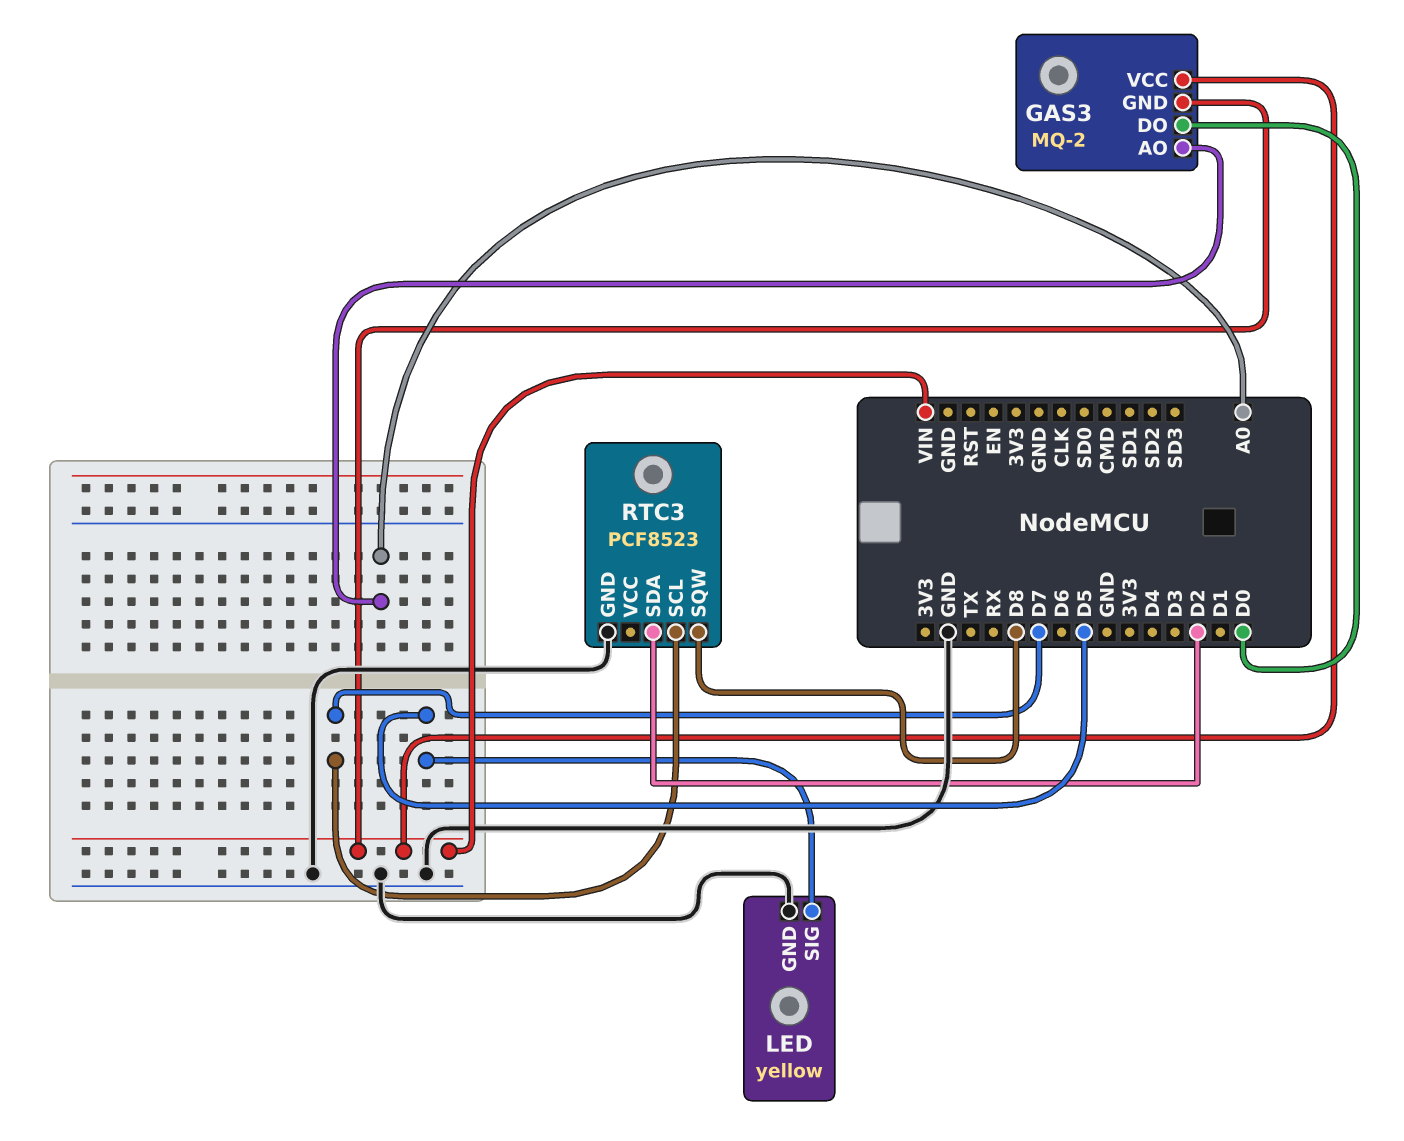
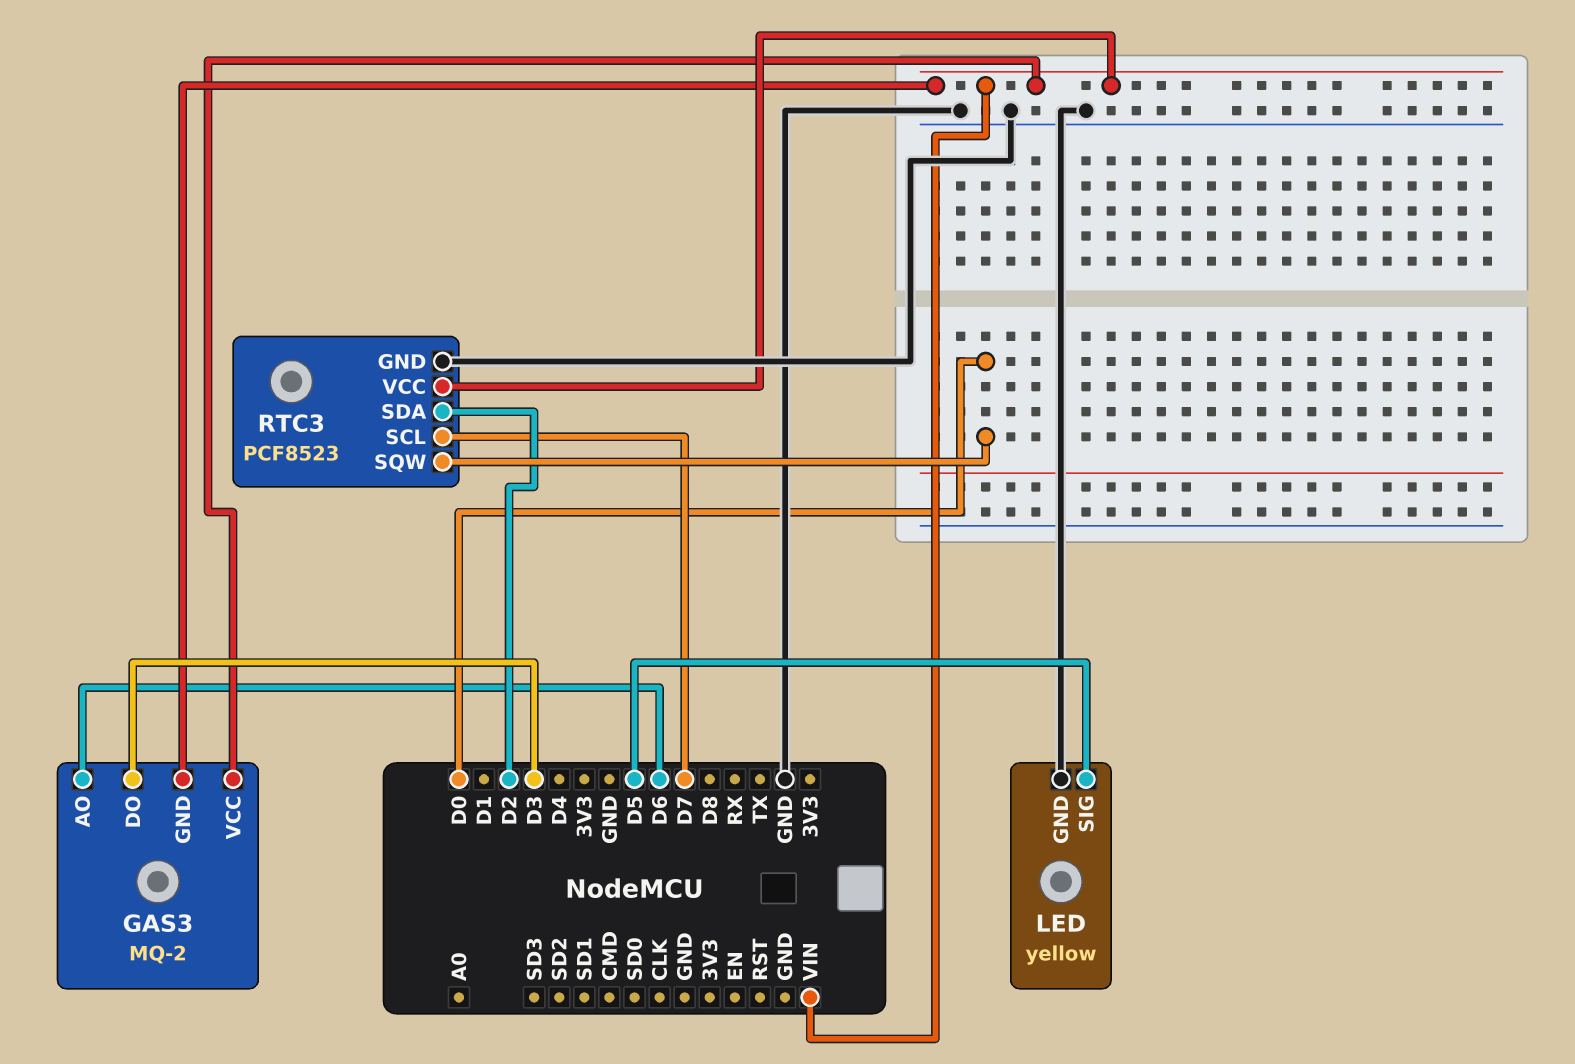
GAS3 pin AO: A0 -> D6
GAS3 pin DO: D0 -> D3
RTC3 pin SQW: D8 -> D0
RTC3 pin VCC: none -> VIN

